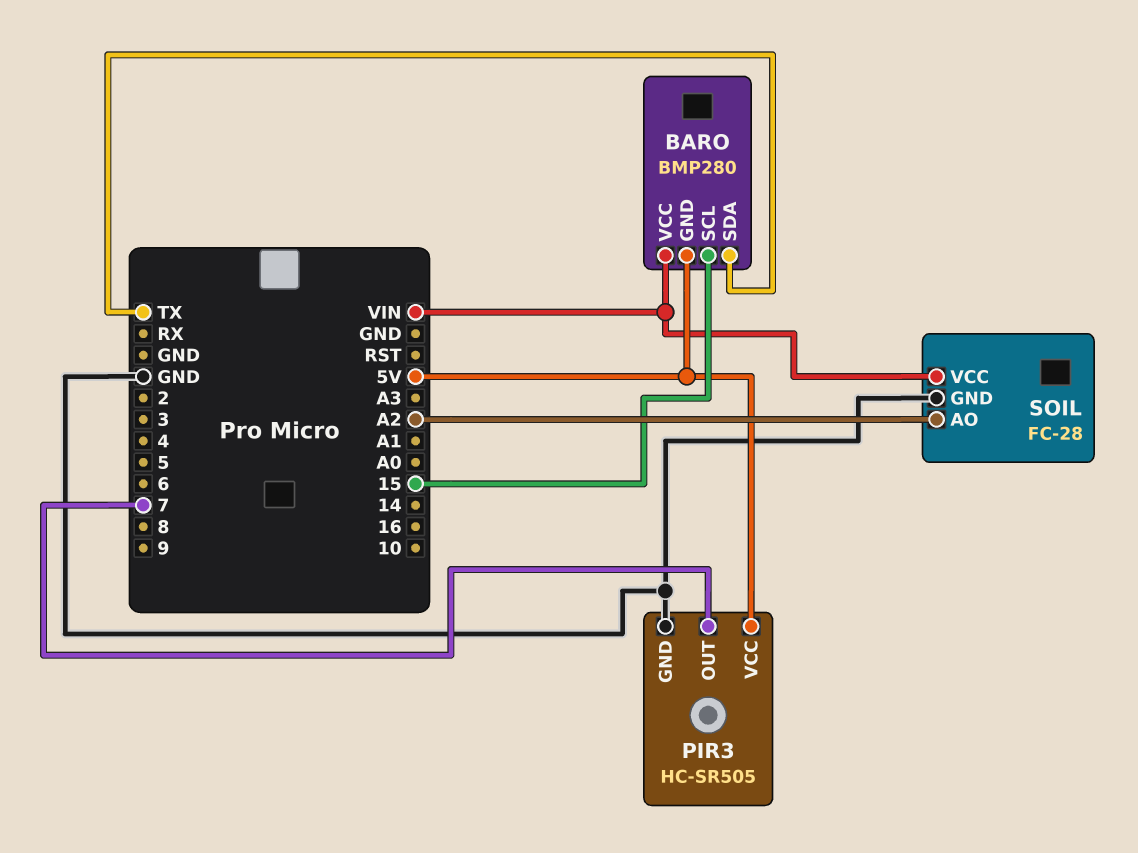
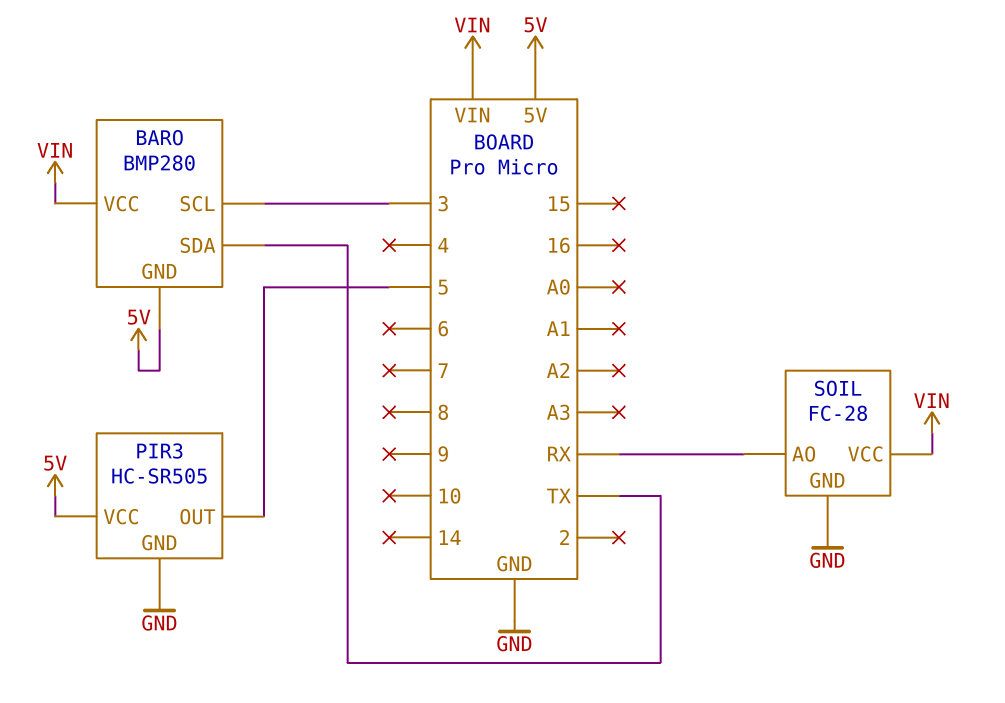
BARO pin SCL: 15 -> 3
PIR3 pin OUT: 7 -> 5
SOIL pin AO: A2 -> RX

